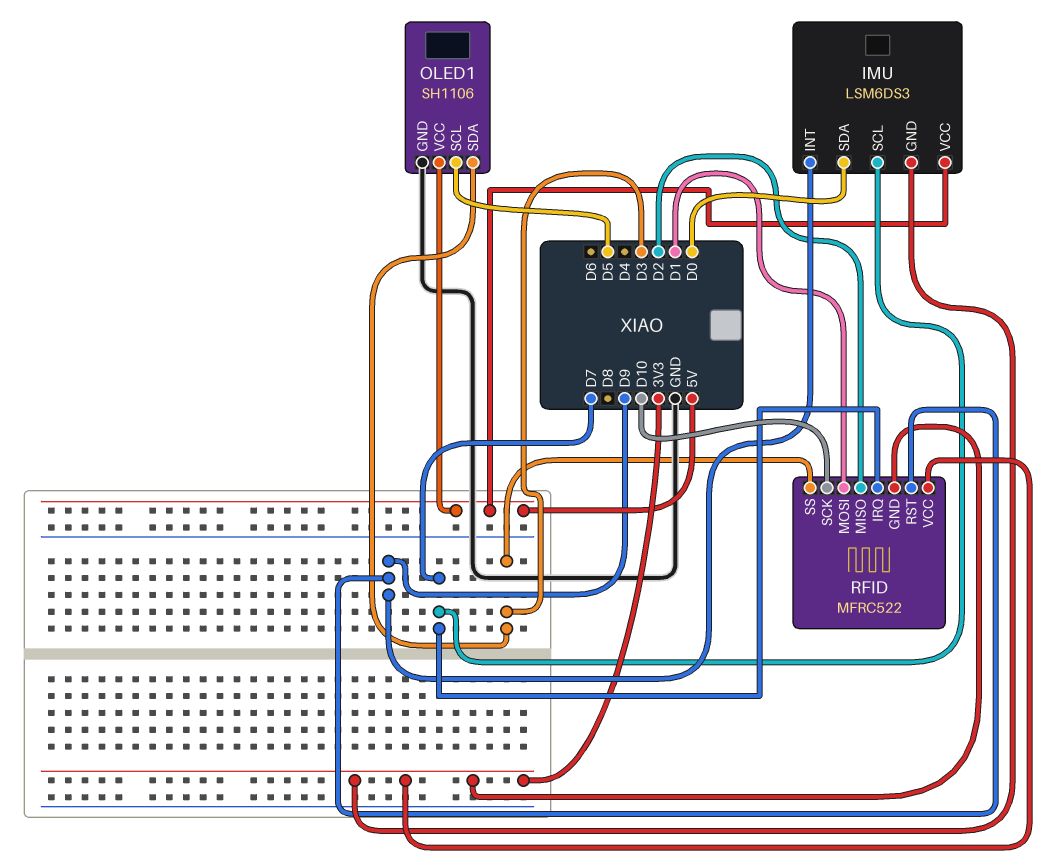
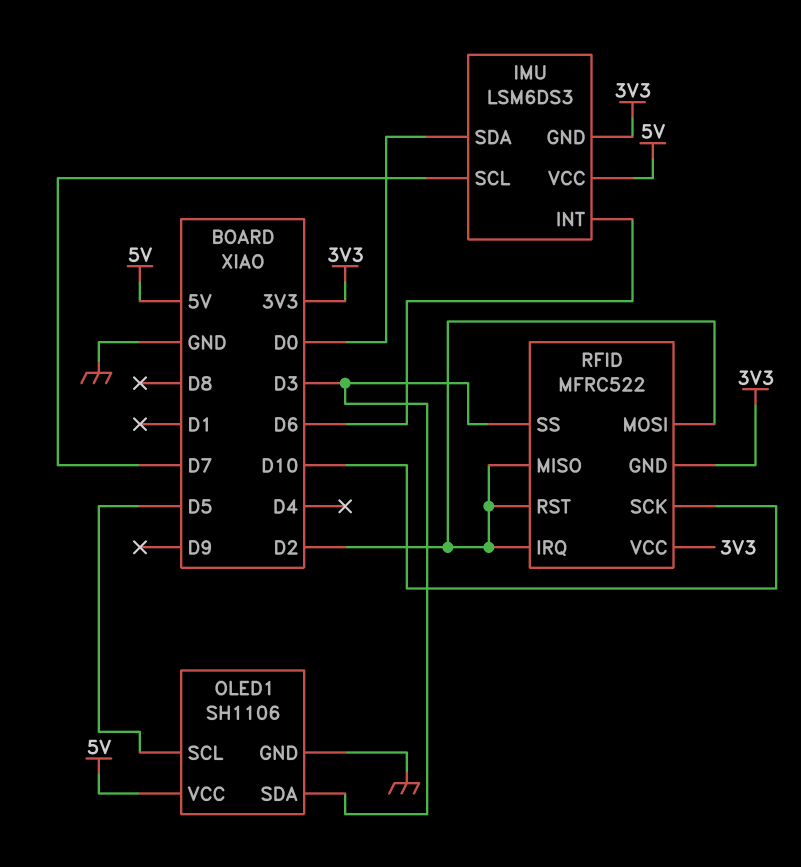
IMU pin INT: D9 -> D6
RFID pin IRQ: D7 -> D2
RFID pin MOSI: D1 -> D2
RFID pin RST: D9 -> D2

